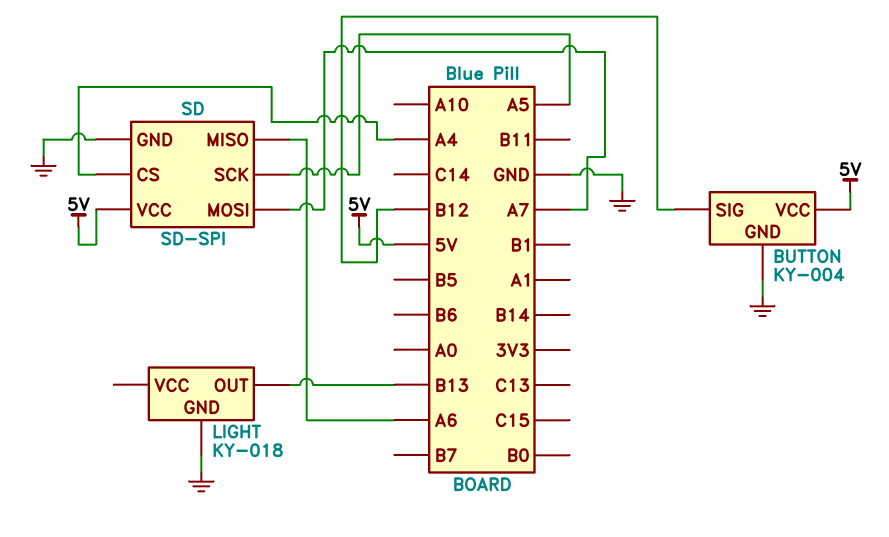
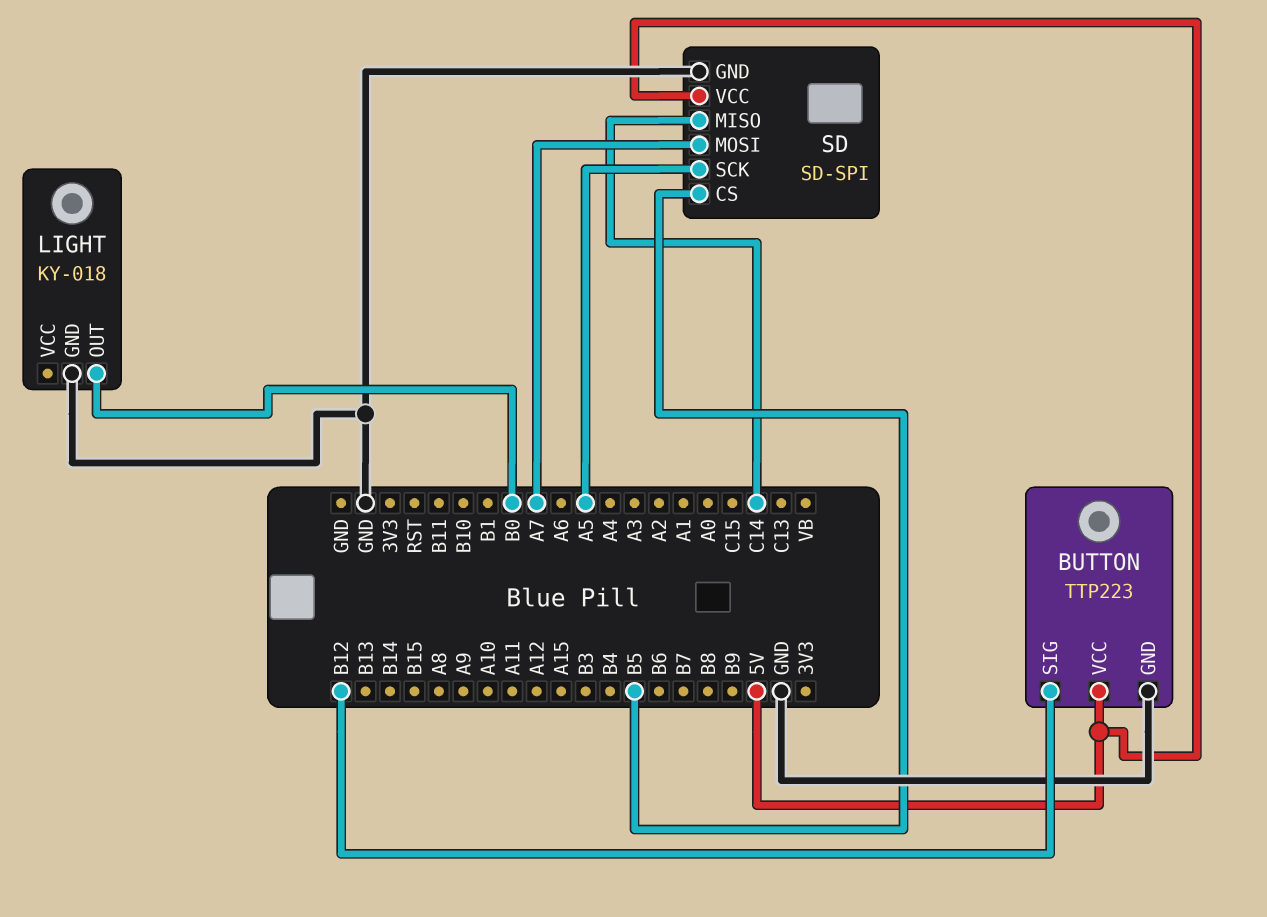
BUTTON: KY-004 -> TTP223
LIGHT pin OUT: B13 -> B0
SD pin CS: A4 -> B5
SD pin MISO: A6 -> C14

